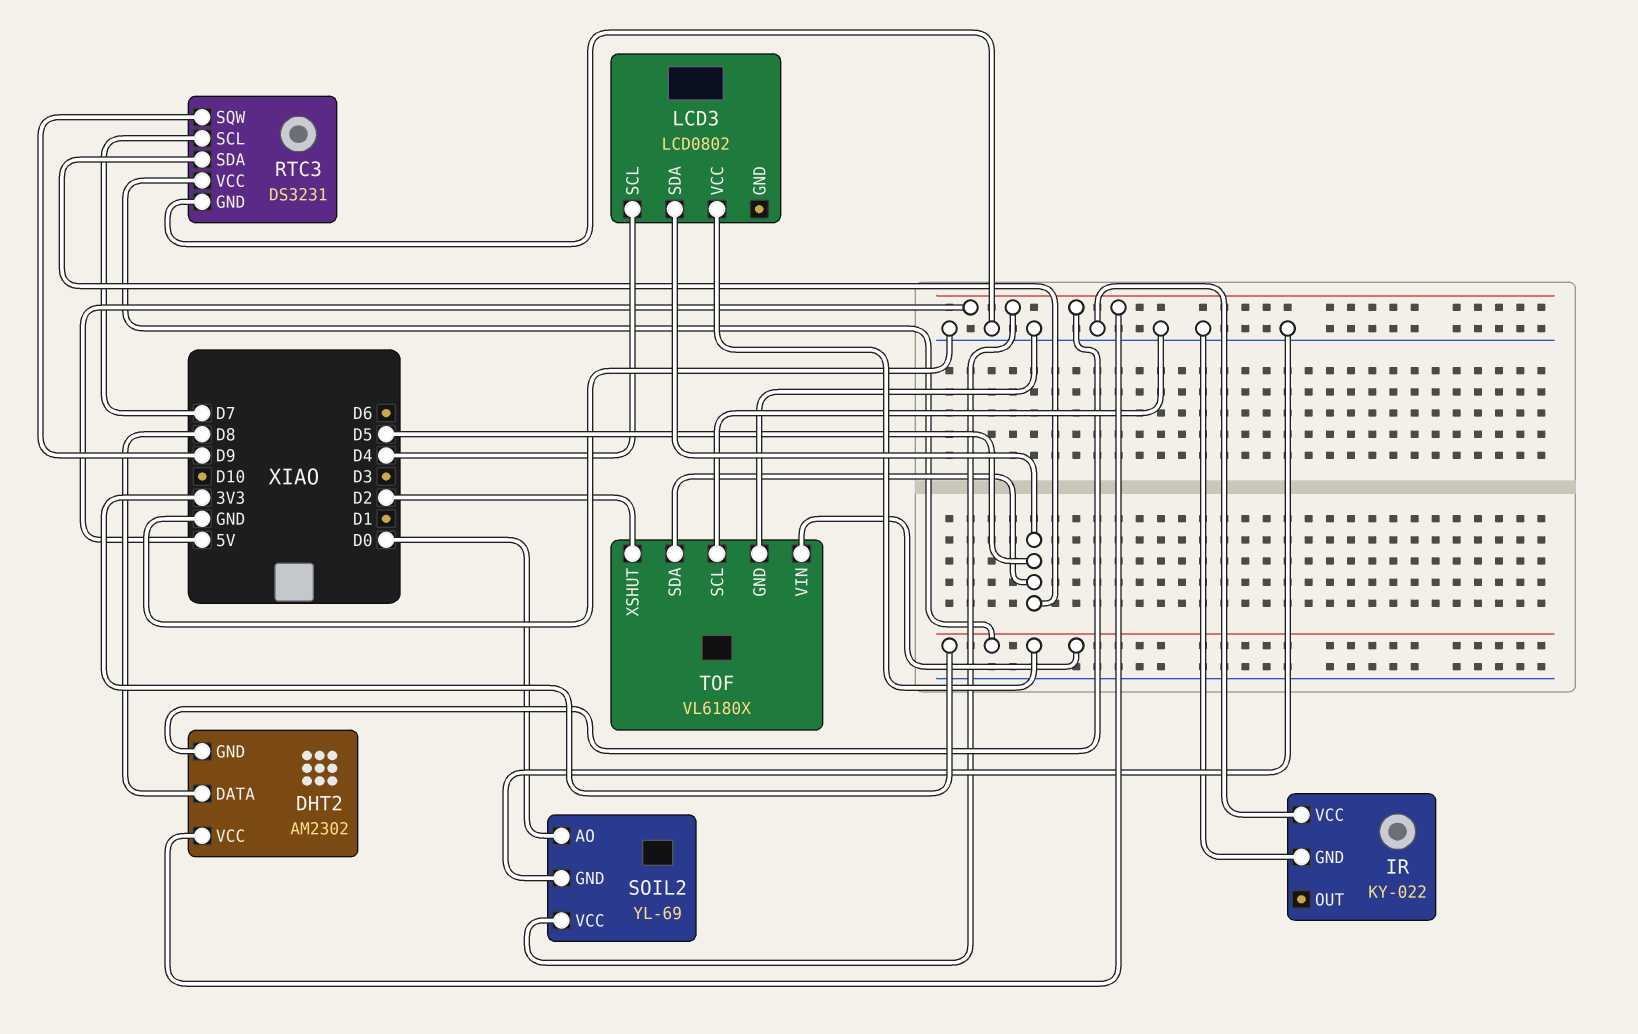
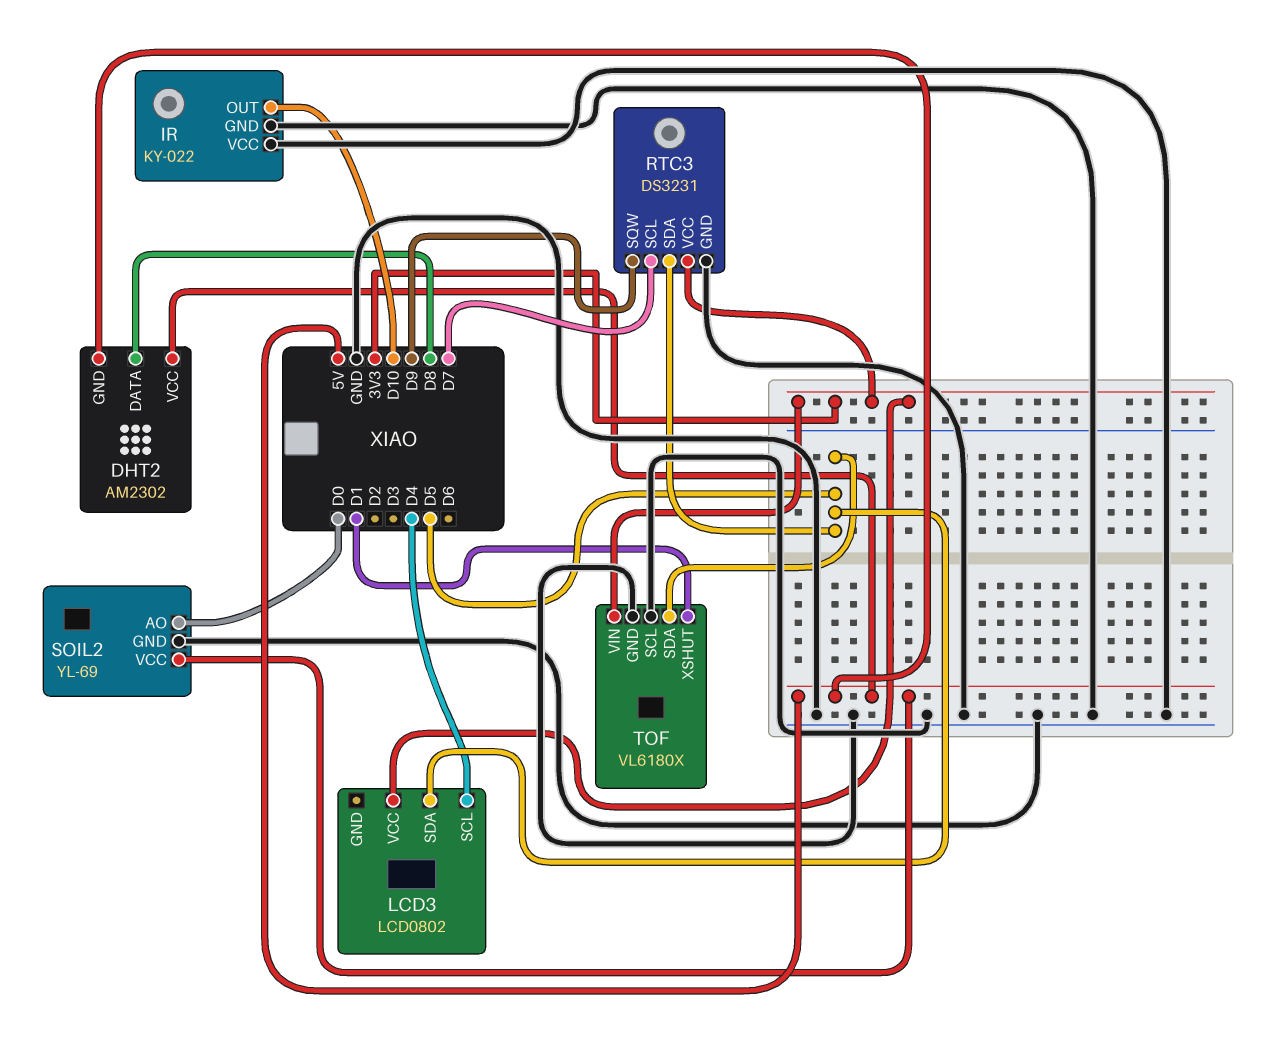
IR pin OUT: none -> D10
TOF pin XSHUT: D2 -> D1

